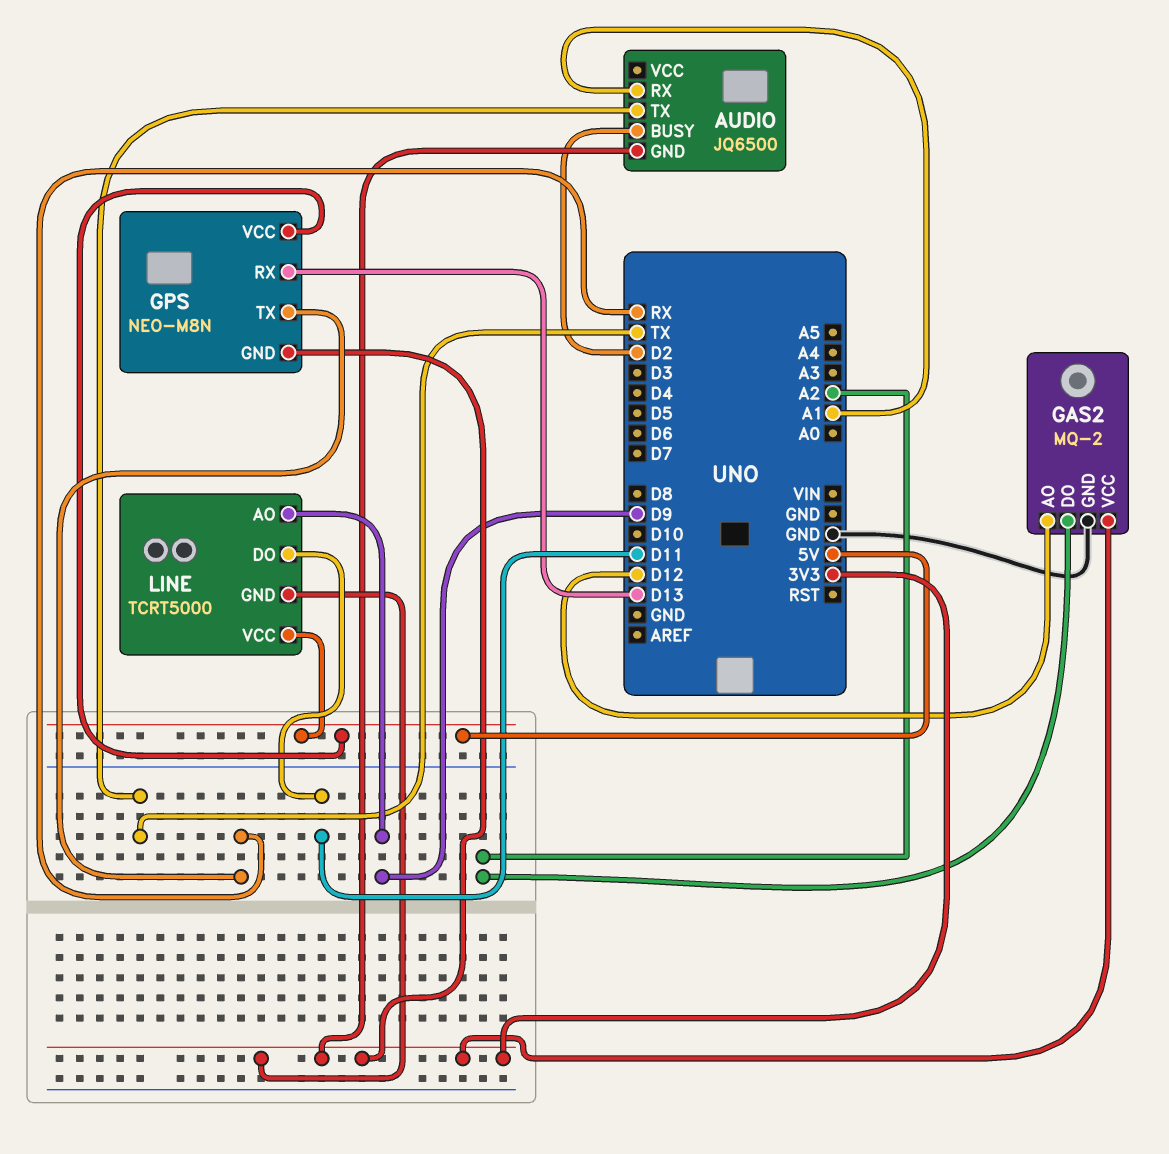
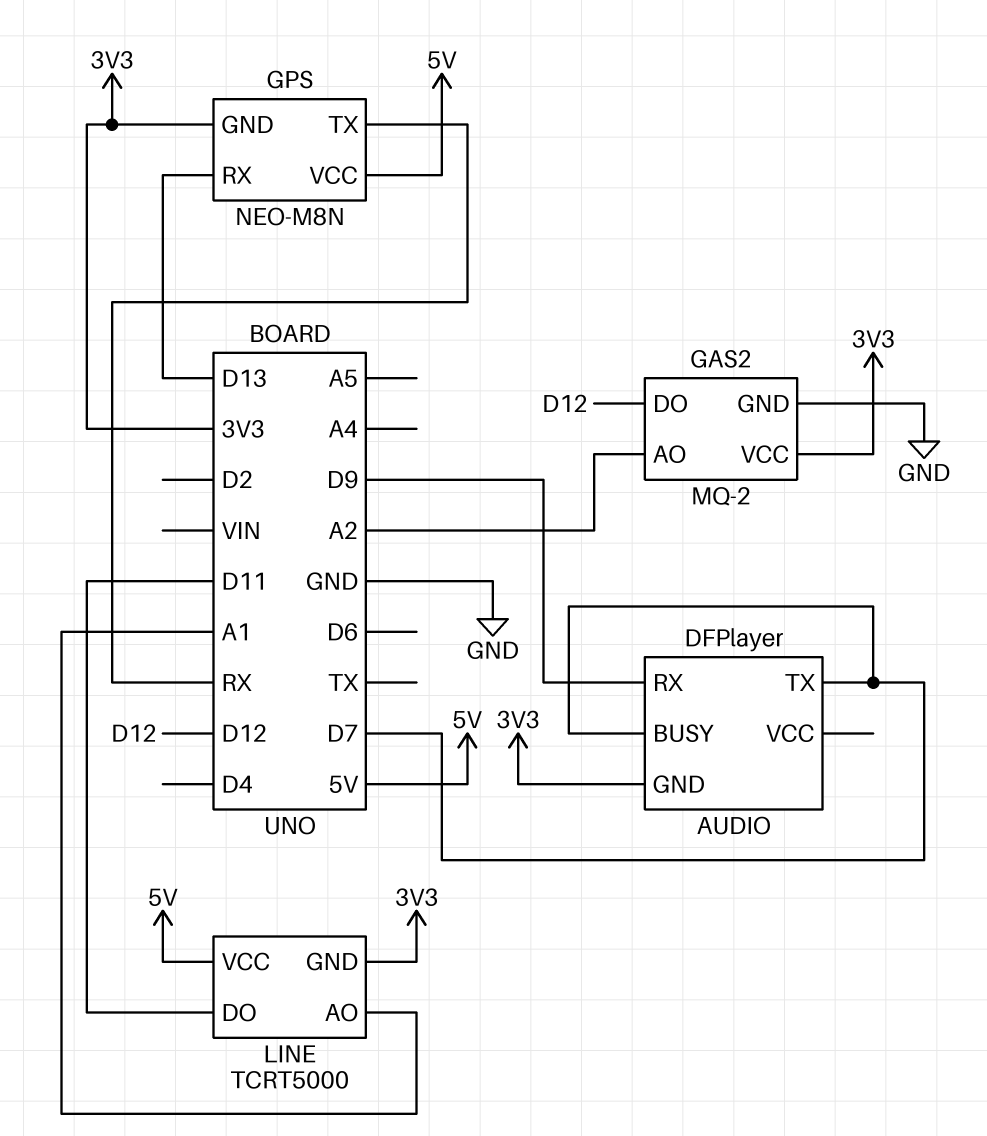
AUDIO: JQ6500 -> DFPlayer
AUDIO pin BUSY: D2 -> D7
AUDIO pin RX: A1 -> D9
AUDIO pin TX: TX -> D7
GAS2 pin AO: D12 -> A2
GAS2 pin DO: A2 -> D12
LINE pin AO: D9 -> A1

